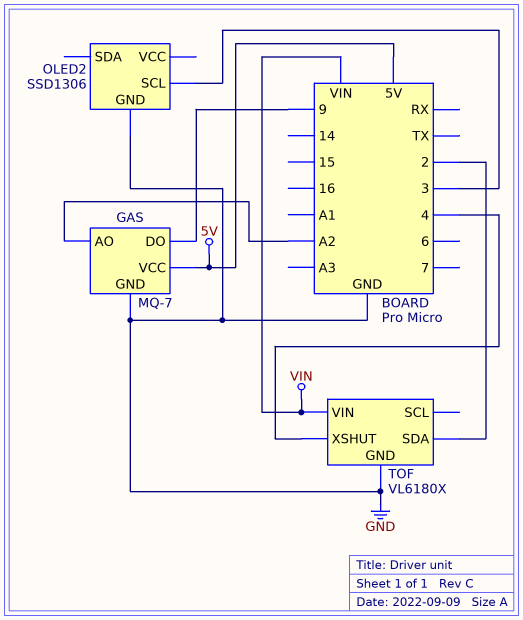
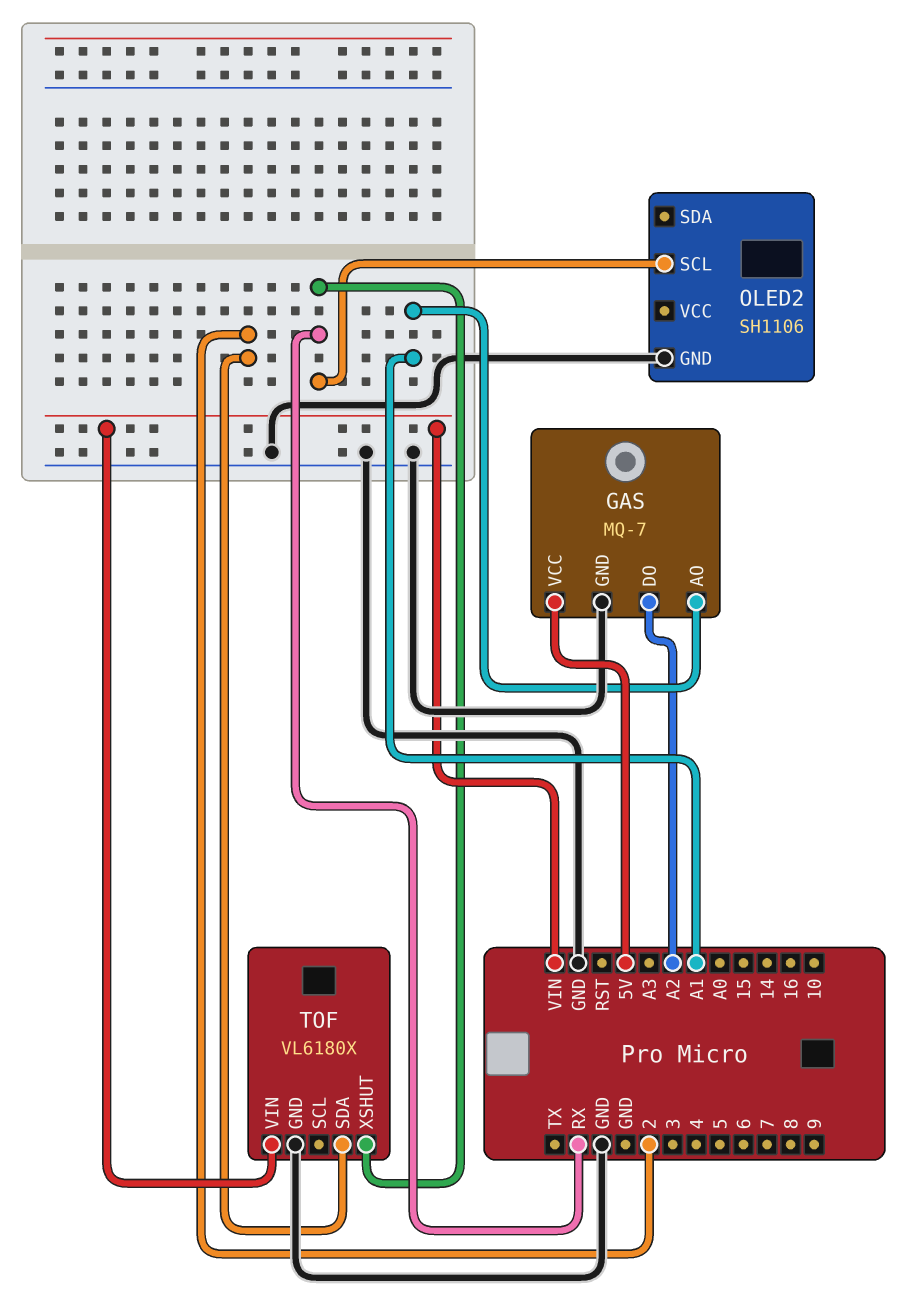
GAS pin AO: A2 -> A1
GAS pin DO: 9 -> A2
OLED2: SSD1306 -> SH1106
OLED2 pin SCL: 3 -> RX
TOF pin XSHUT: 4 -> RX

